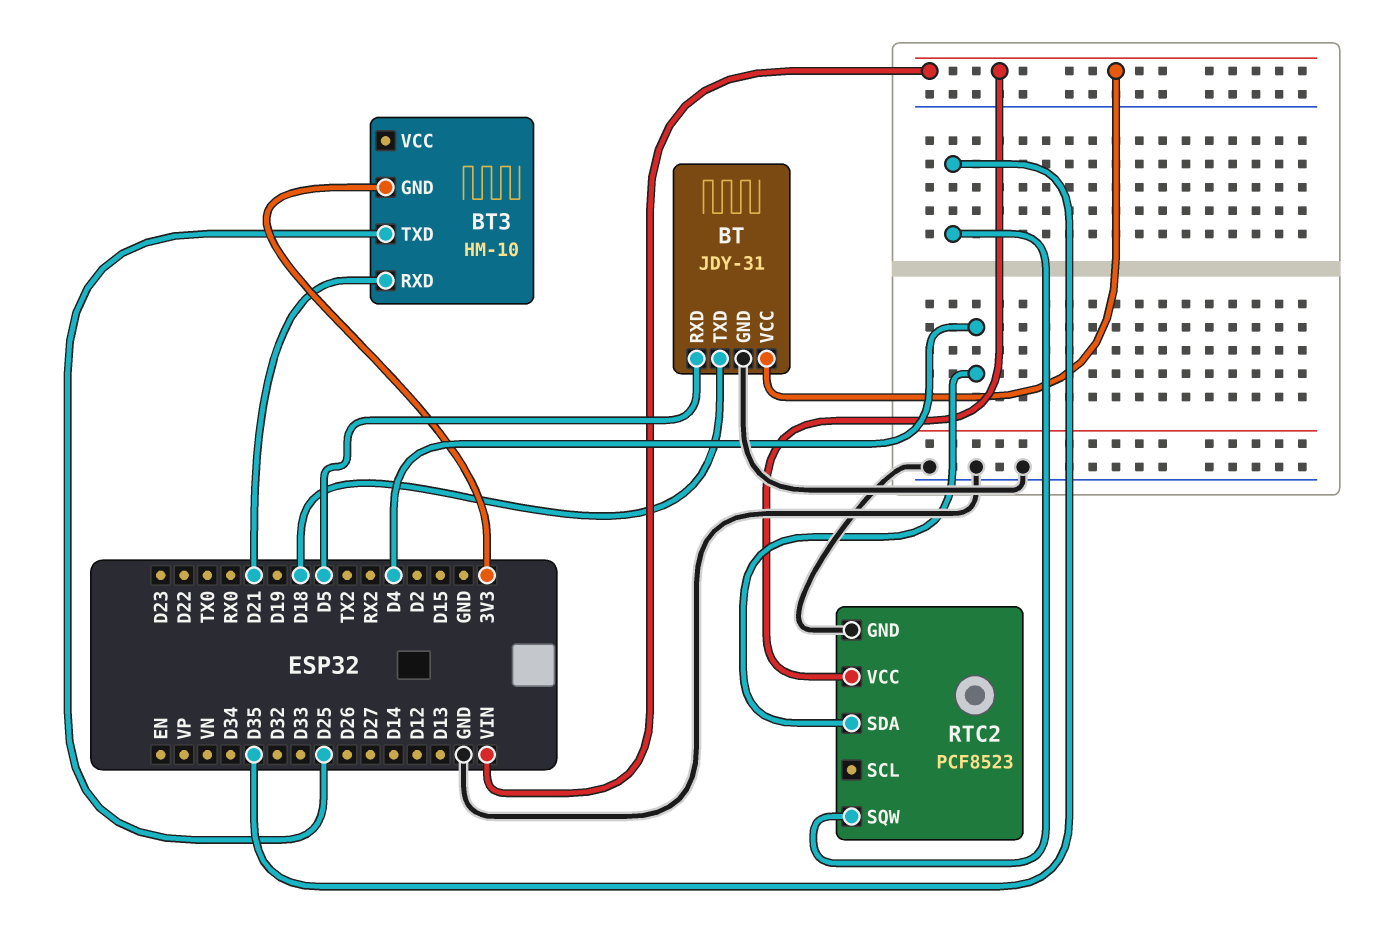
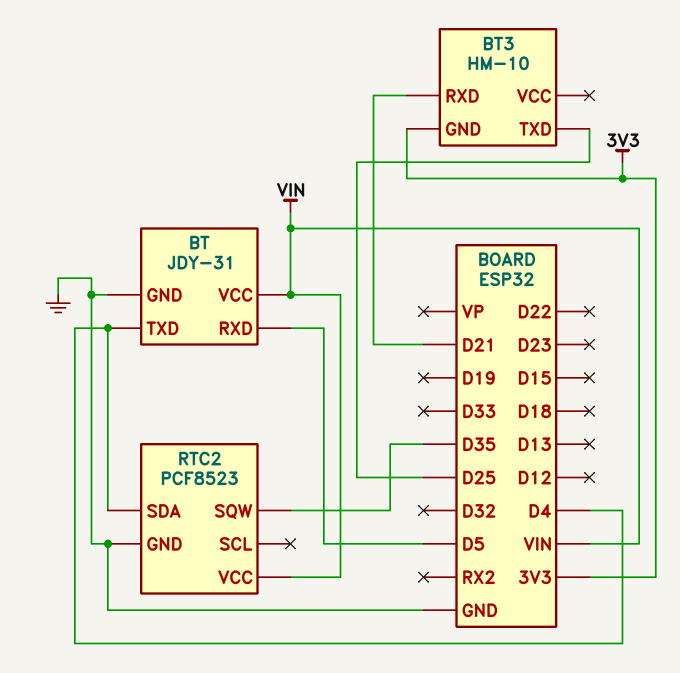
BT pin TXD: D18 -> D4

